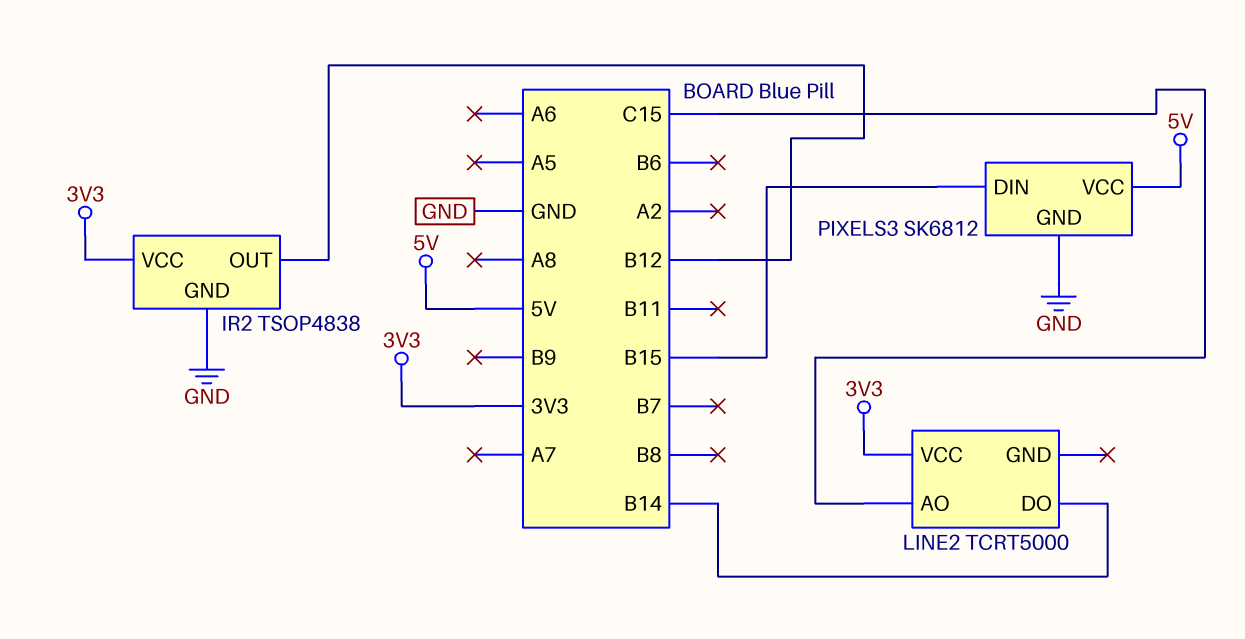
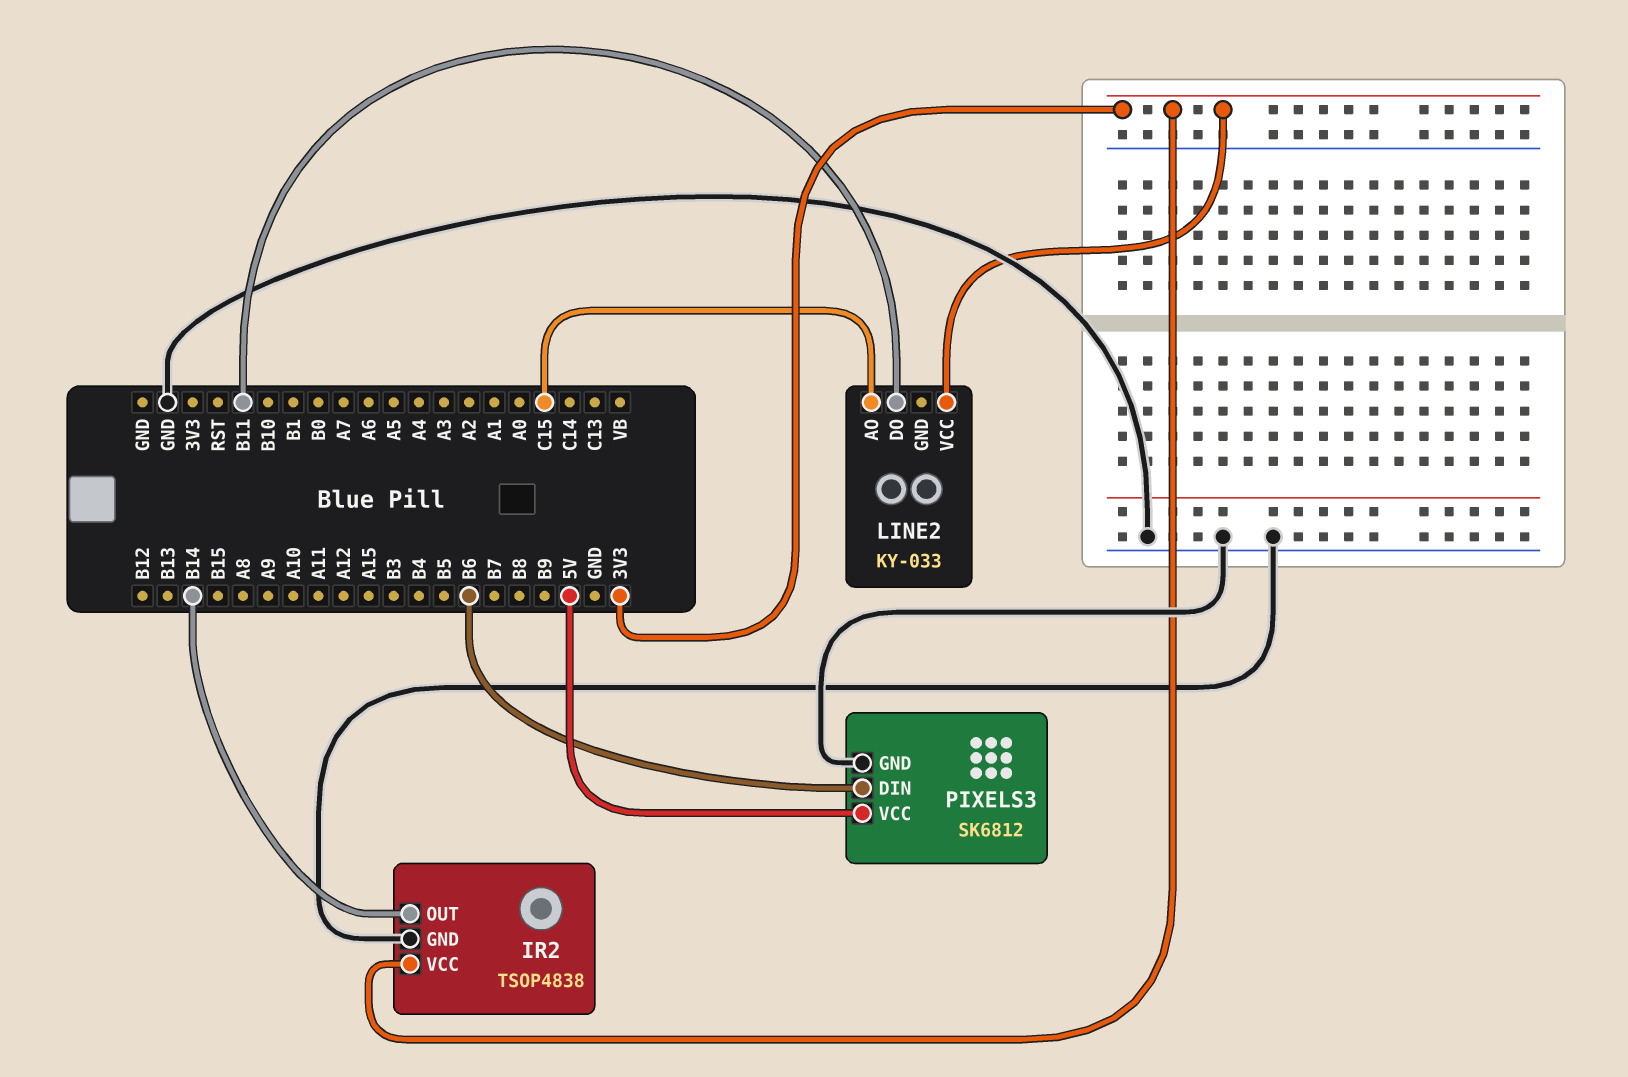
IR2 pin OUT: B12 -> B14
LINE2: TCRT5000 -> KY-033
LINE2 pin DO: B14 -> B11
PIXELS3 pin DIN: B15 -> B6

